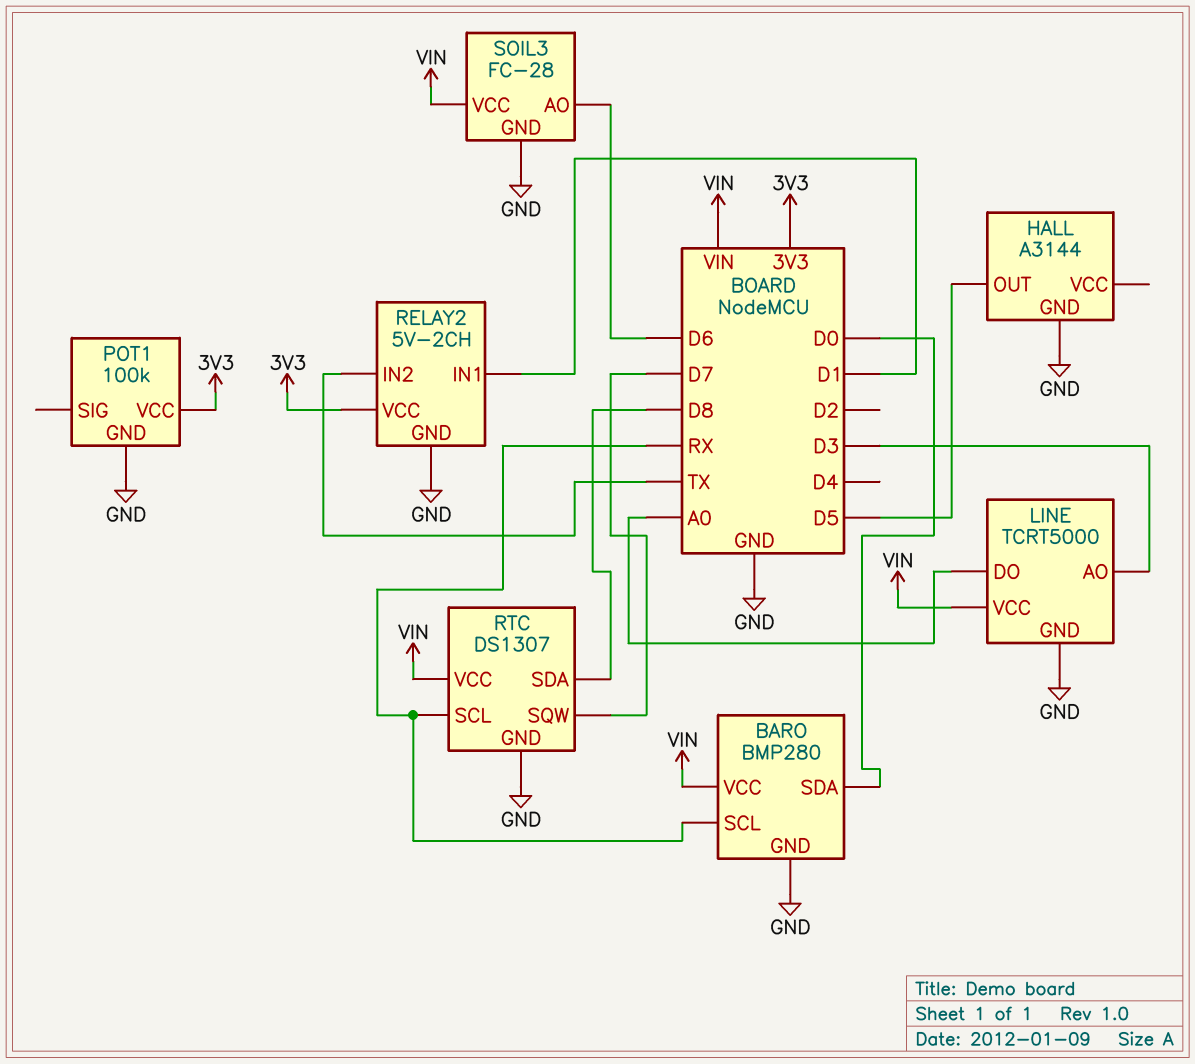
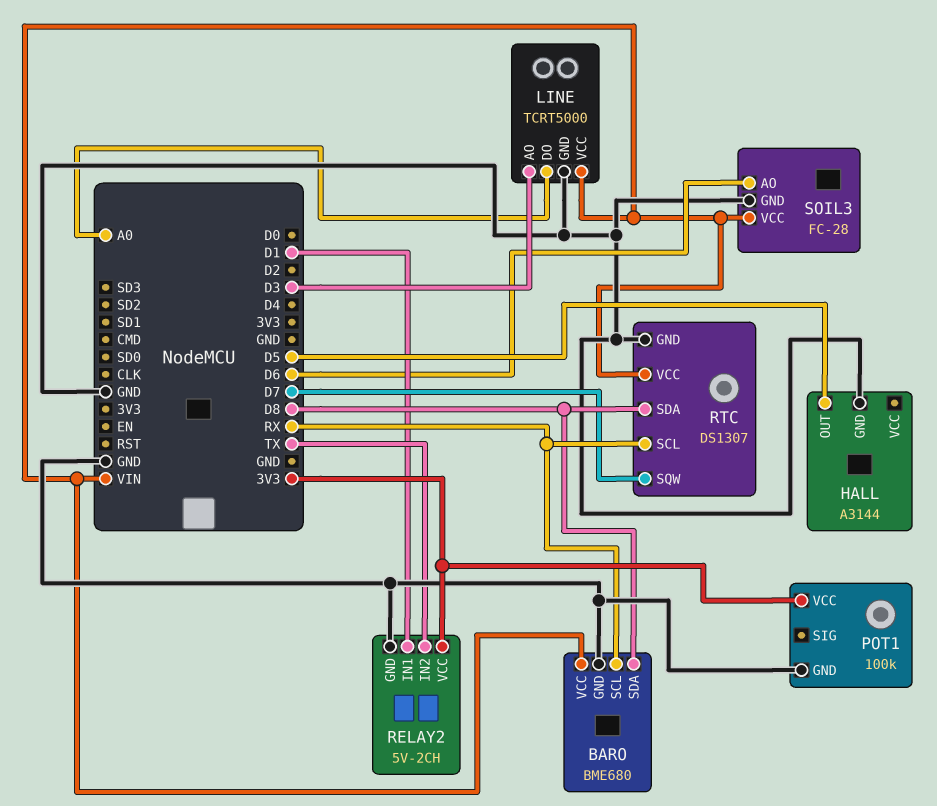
BARO: BMP280 -> BME680
BARO pin SDA: D0 -> D8

